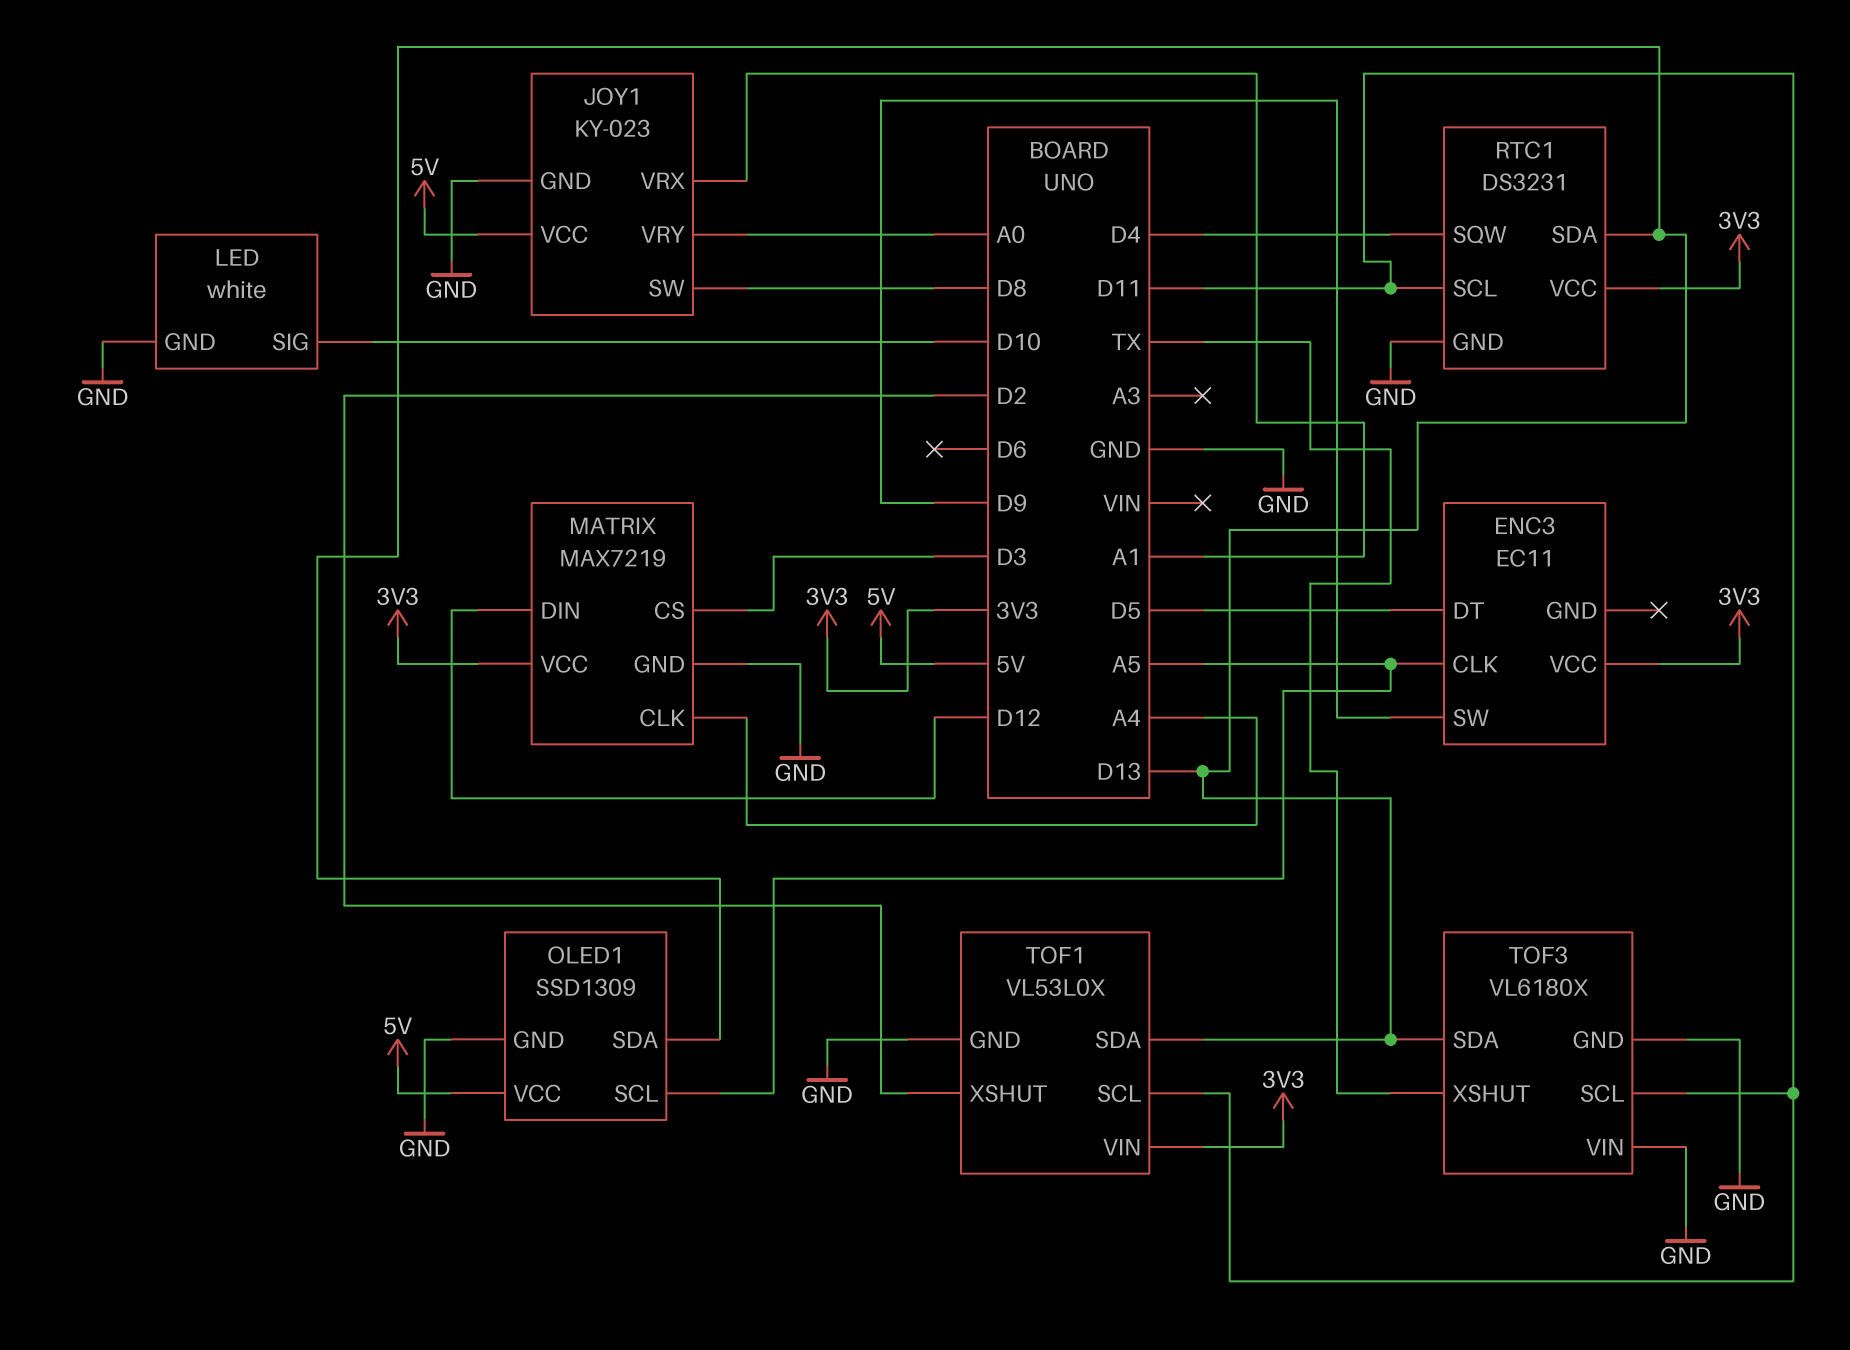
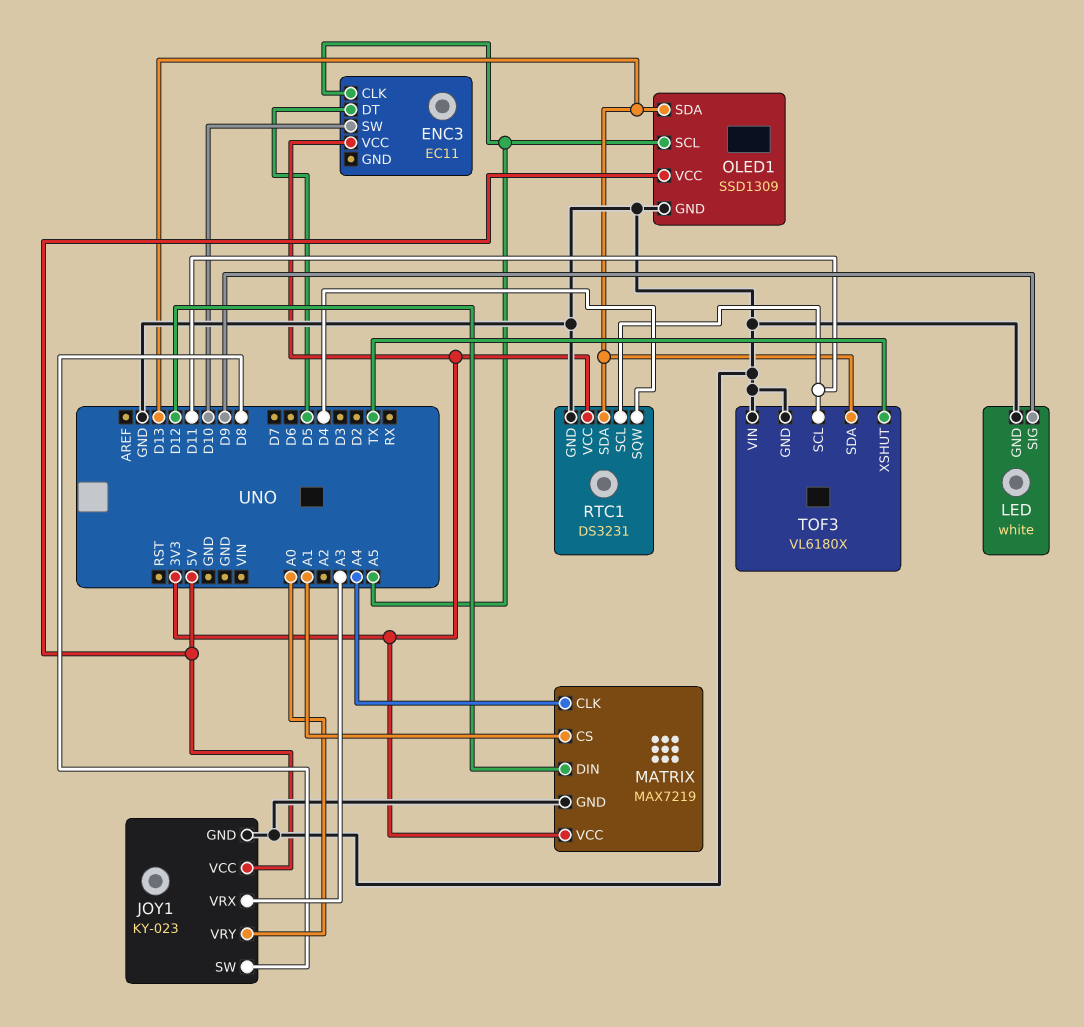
ENC3 pin SW: D9 -> D10
JOY1 pin VRX: A1 -> A3
LED pin SIG: D10 -> D9
MATRIX pin CS: D3 -> A1
TOF1: VL53L0X -> none
TOF1 pin GND: GND -> none
TOF1 pin SCL: D11 -> none
TOF1 pin SDA: D13 -> none
TOF1 pin VIN: 3V3 -> none
TOF1 pin XSHUT: D2 -> none

